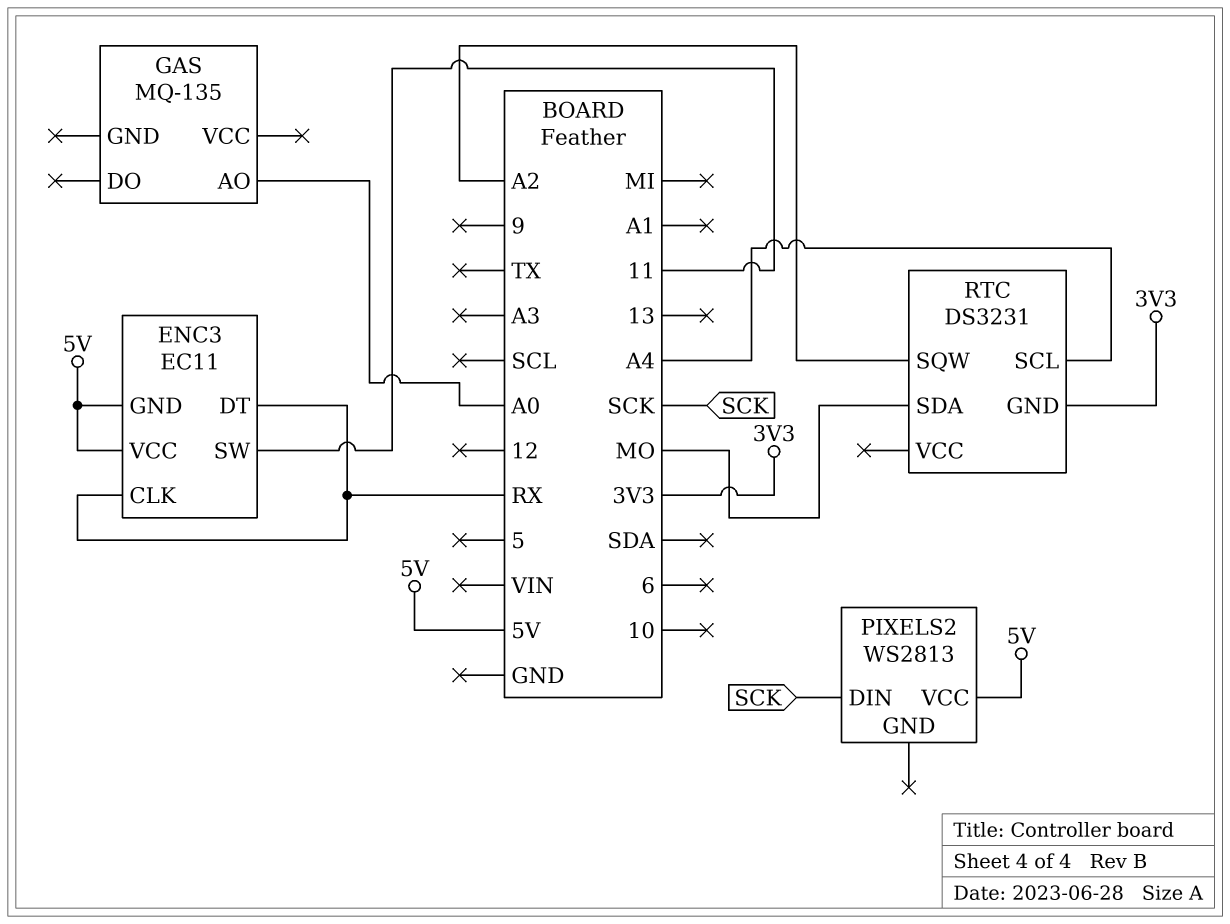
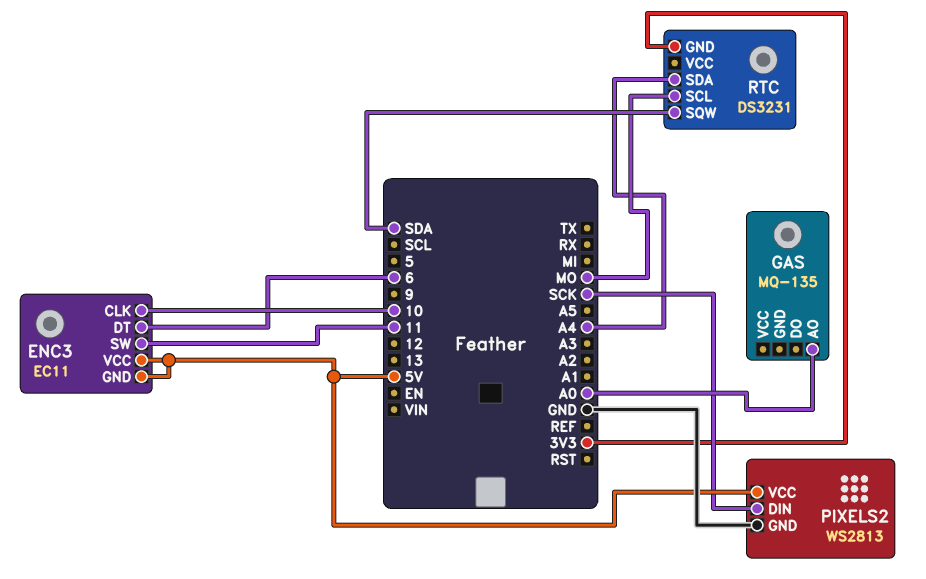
ENC3 pin CLK: RX -> 10
ENC3 pin DT: RX -> 6
PIXELS2 pin GND: none -> GND
RTC pin SCL: A4 -> MO
RTC pin SDA: MO -> A4
RTC pin SQW: A2 -> SDA

